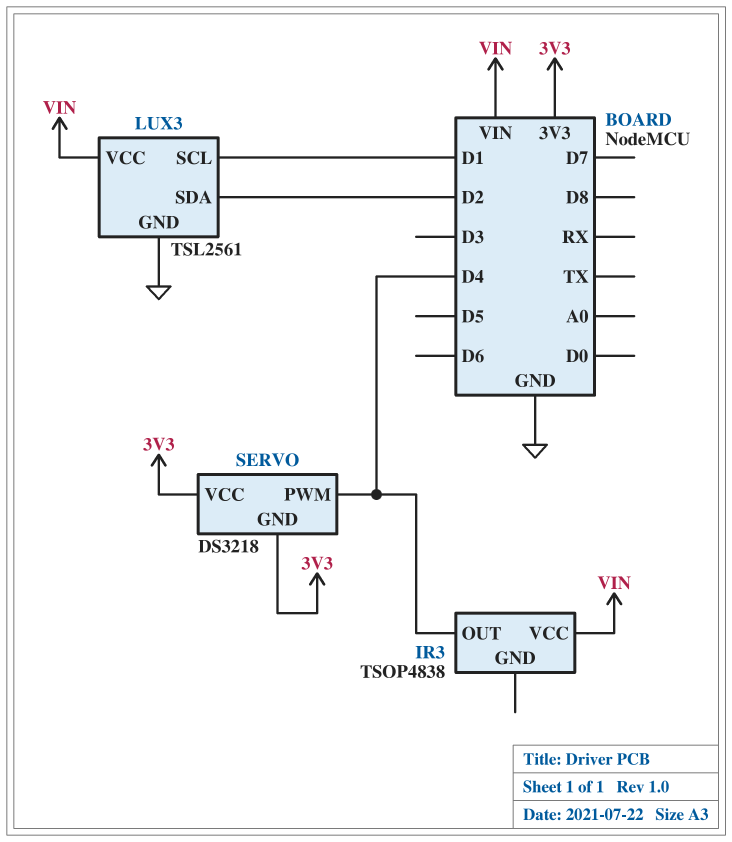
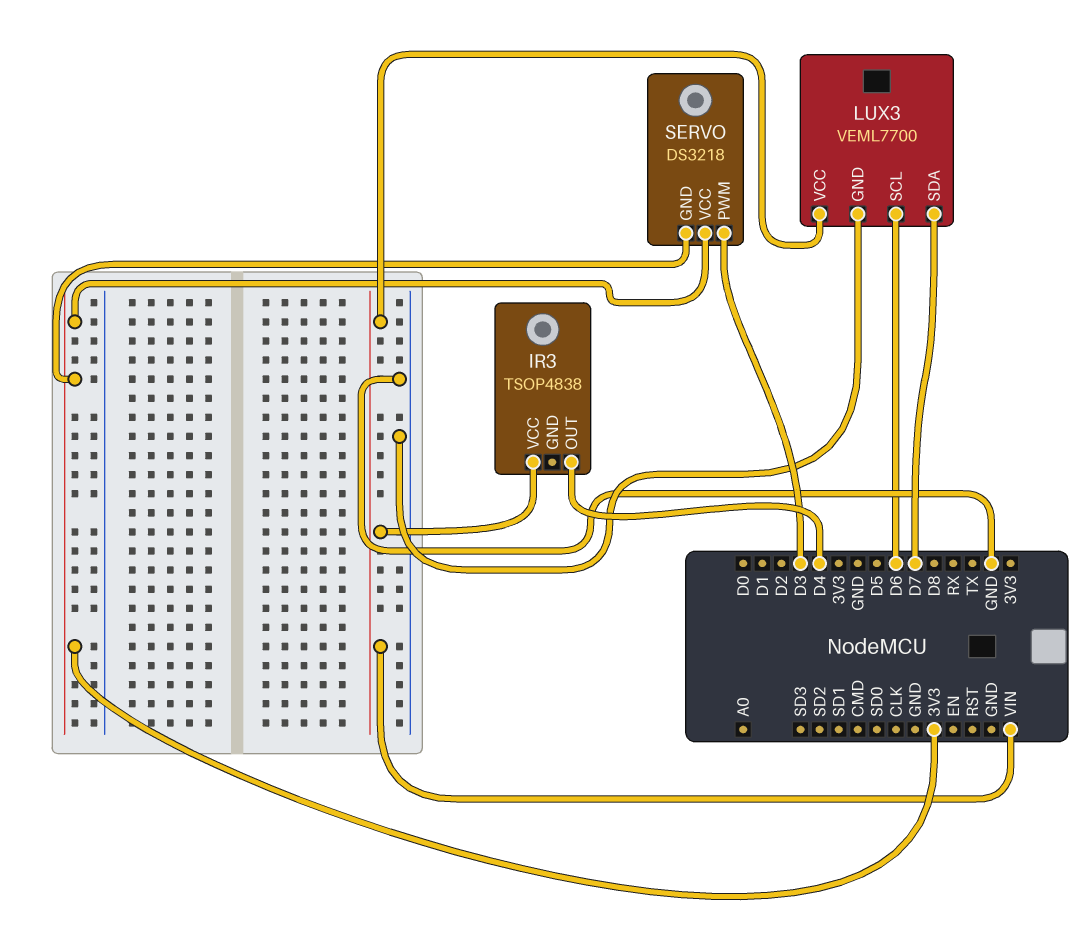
LUX3: TSL2561 -> VEML7700
LUX3 pin SCL: D1 -> D6
LUX3 pin SDA: D2 -> D7
SERVO pin PWM: D4 -> D3

